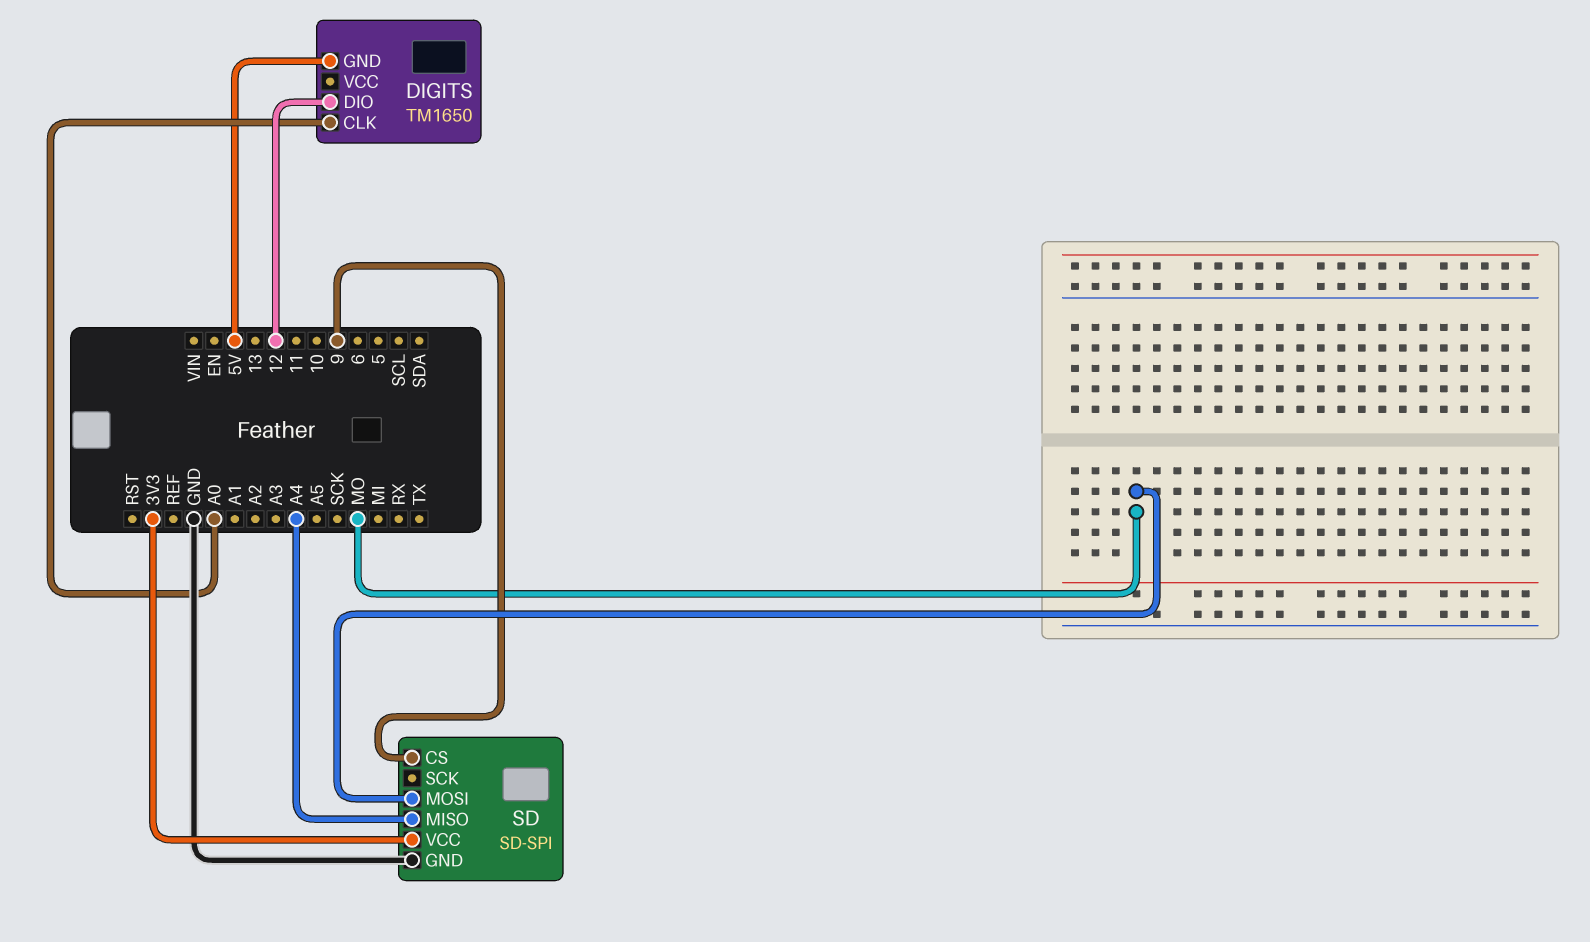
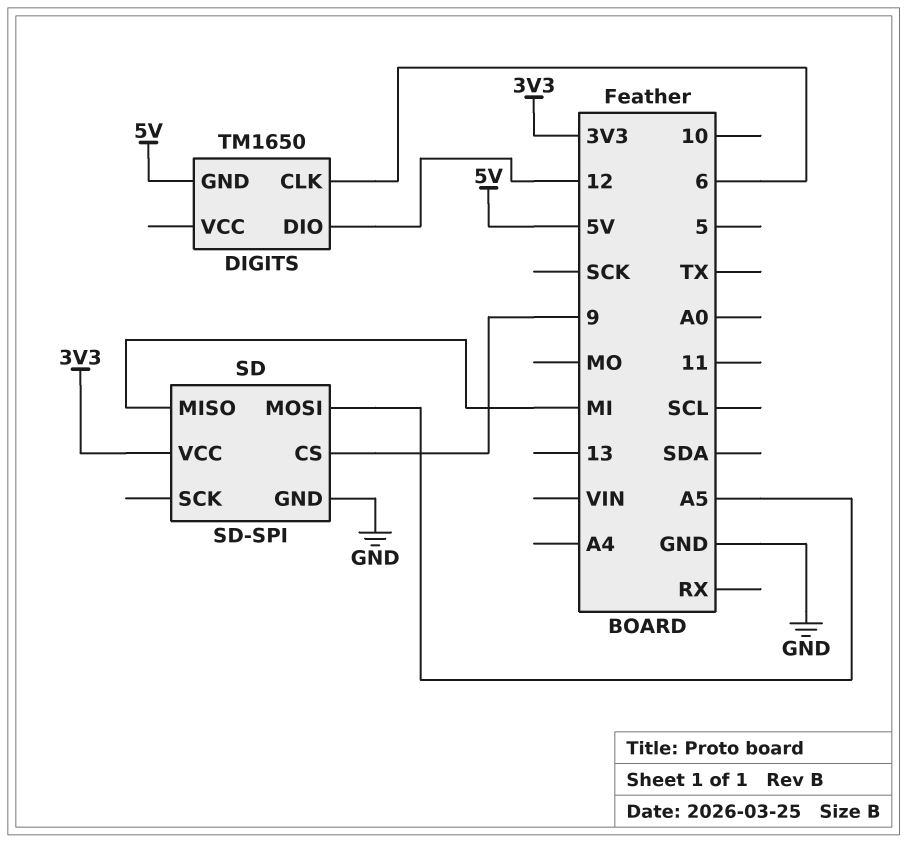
DIGITS pin CLK: A0 -> 6
SD pin MISO: A4 -> MI
SD pin MOSI: MO -> A5

